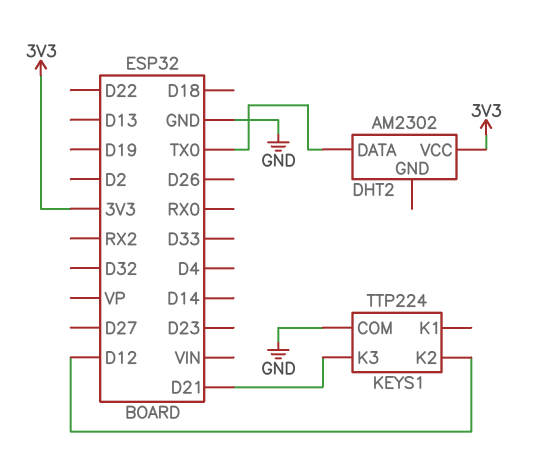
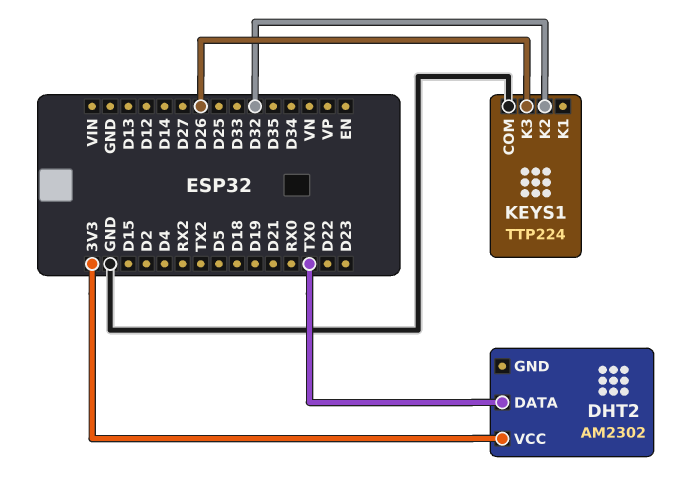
KEYS1 pin K2: D12 -> D32
KEYS1 pin K3: D21 -> D26

